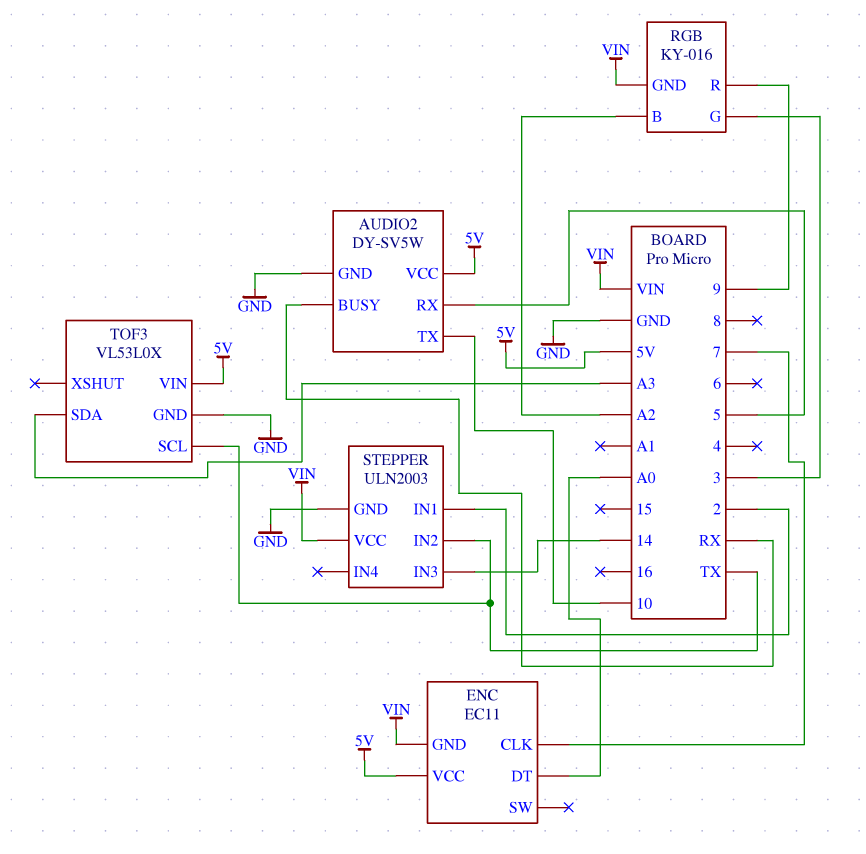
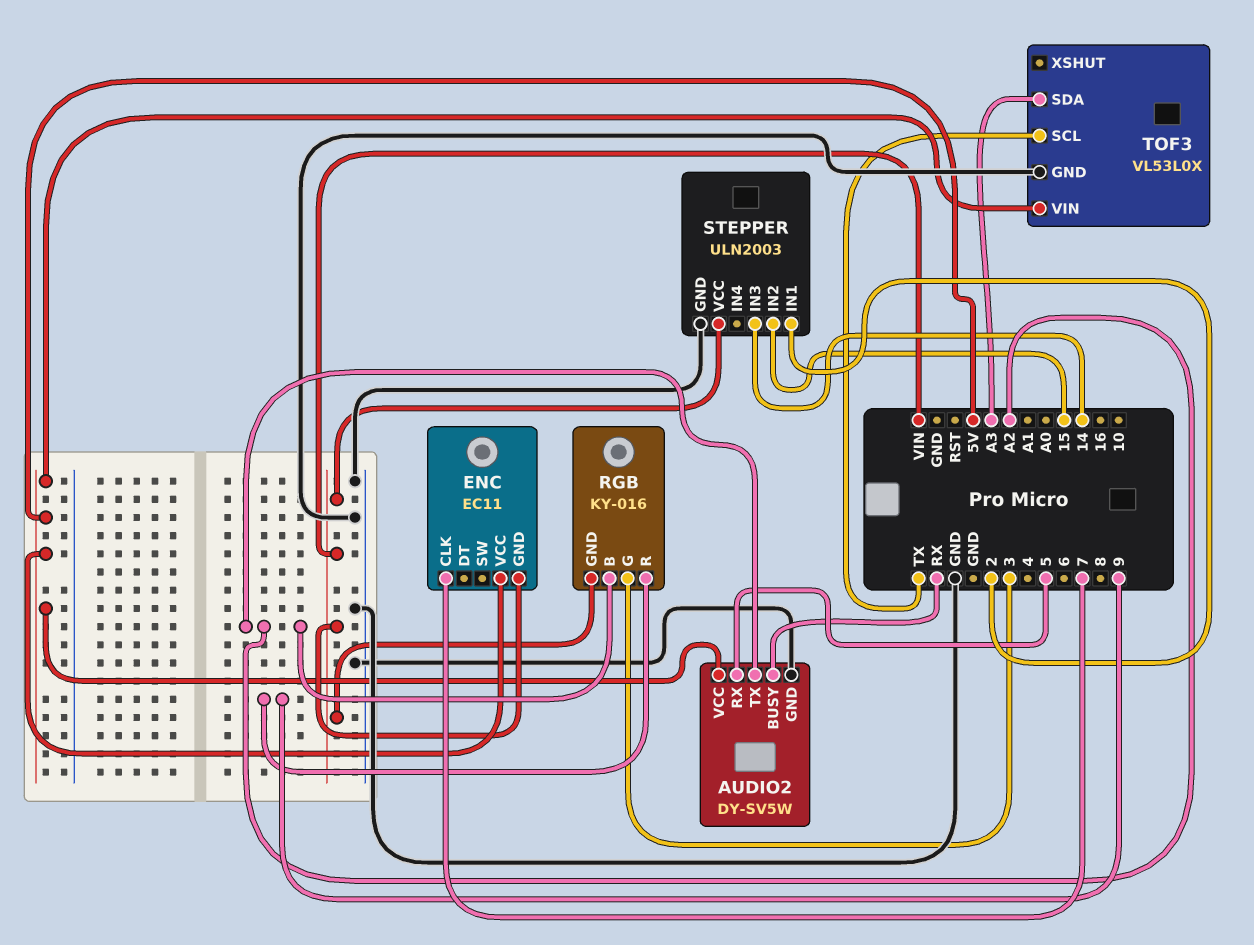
AUDIO2 pin TX: 10 -> A2
ENC pin DT: A0 -> none
STEPPER pin IN2: TX -> 15

